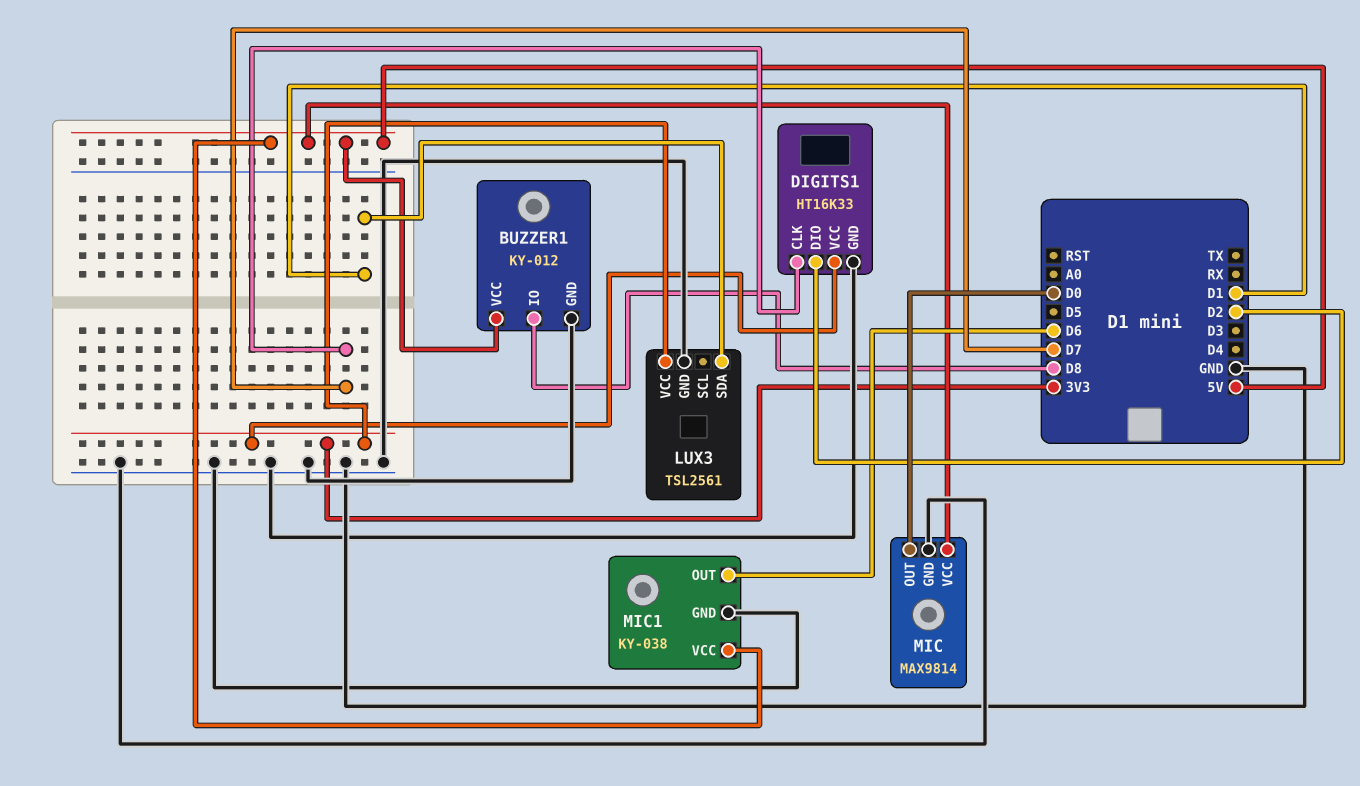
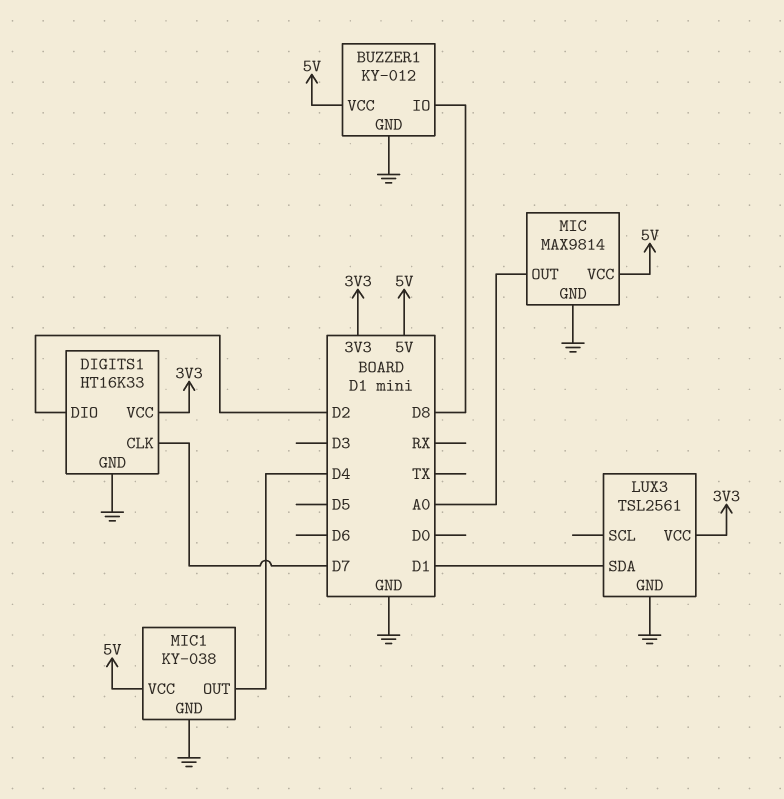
MIC pin OUT: D0 -> A0
MIC1 pin OUT: D6 -> D4

